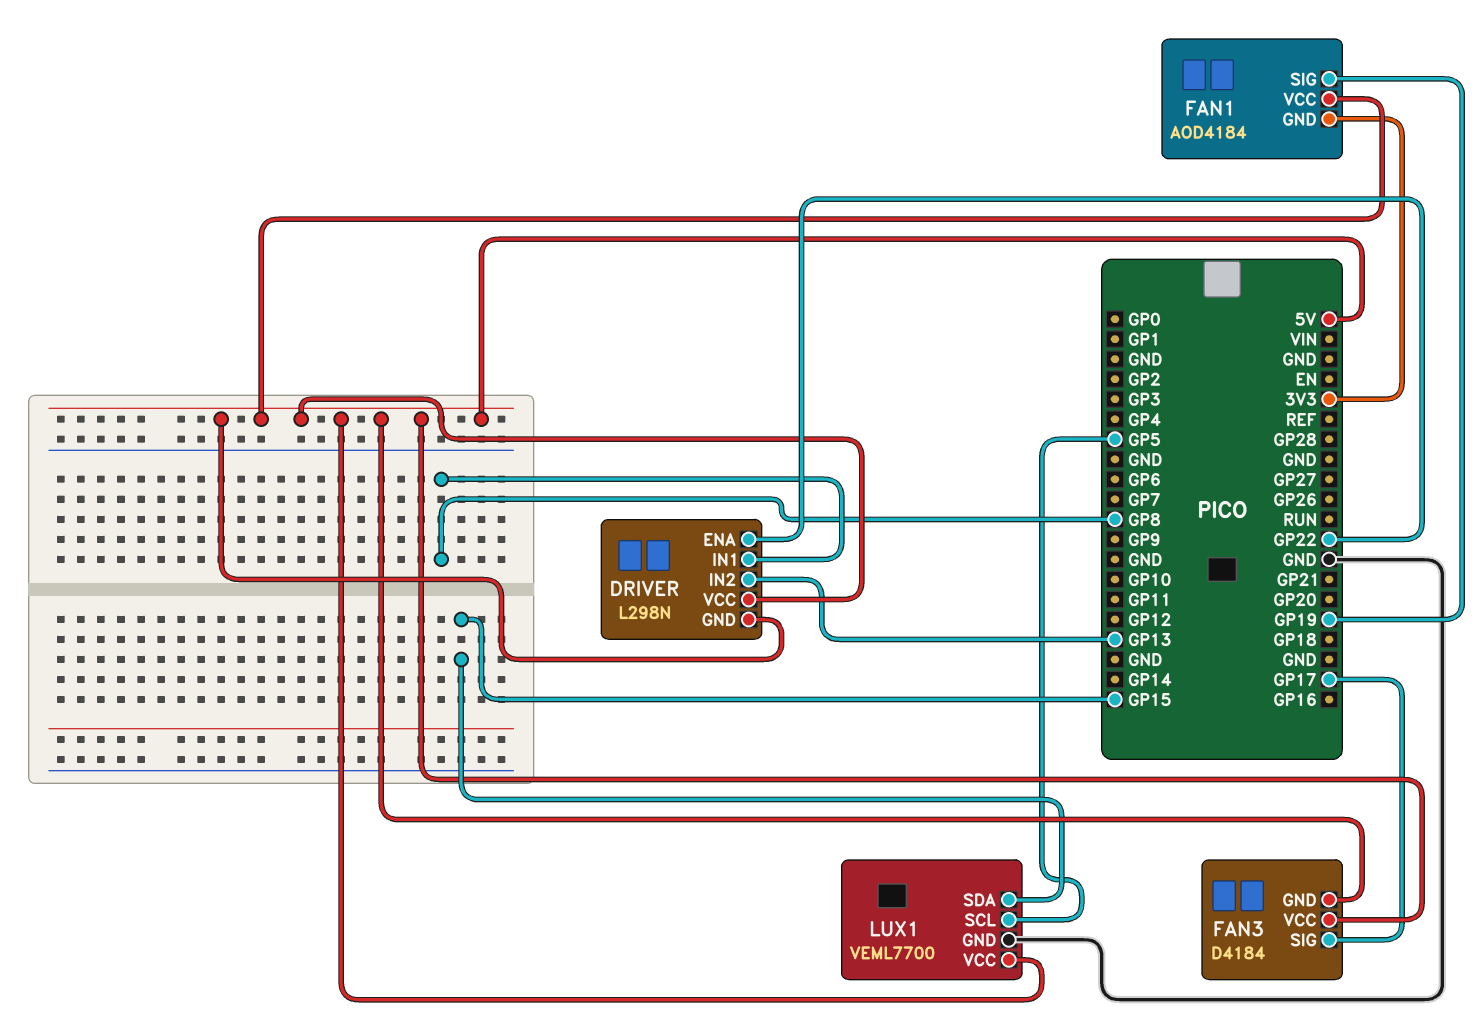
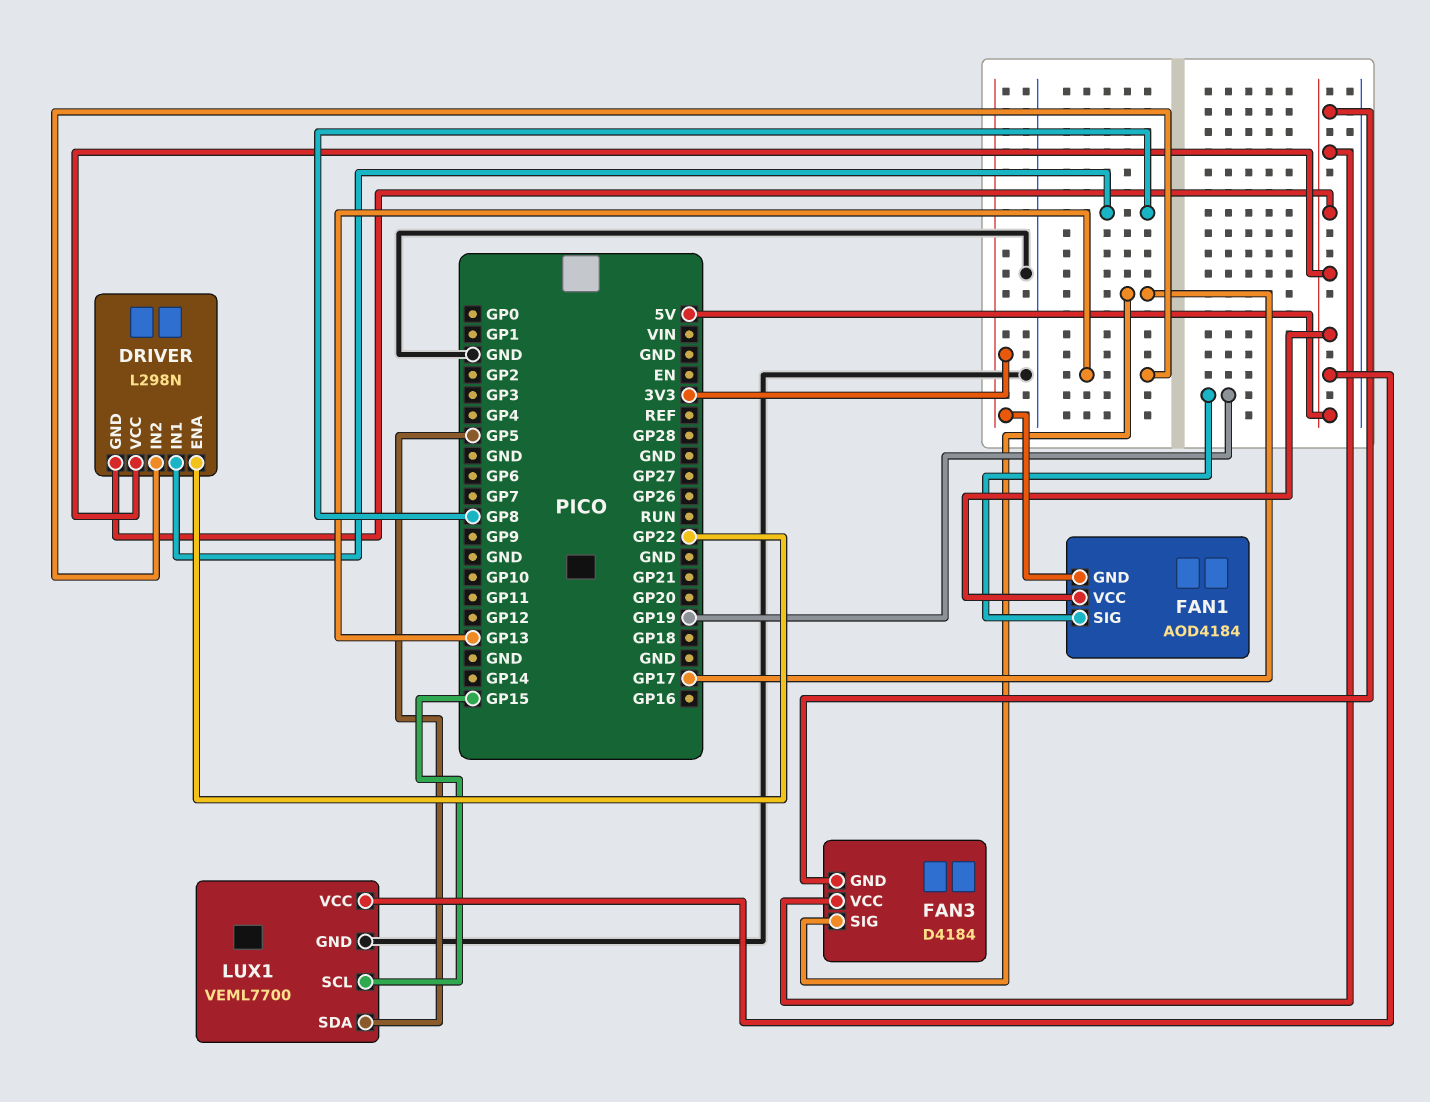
LUX1 pin SCL: GP5 -> GP15
LUX1 pin SDA: GP15 -> GP5

